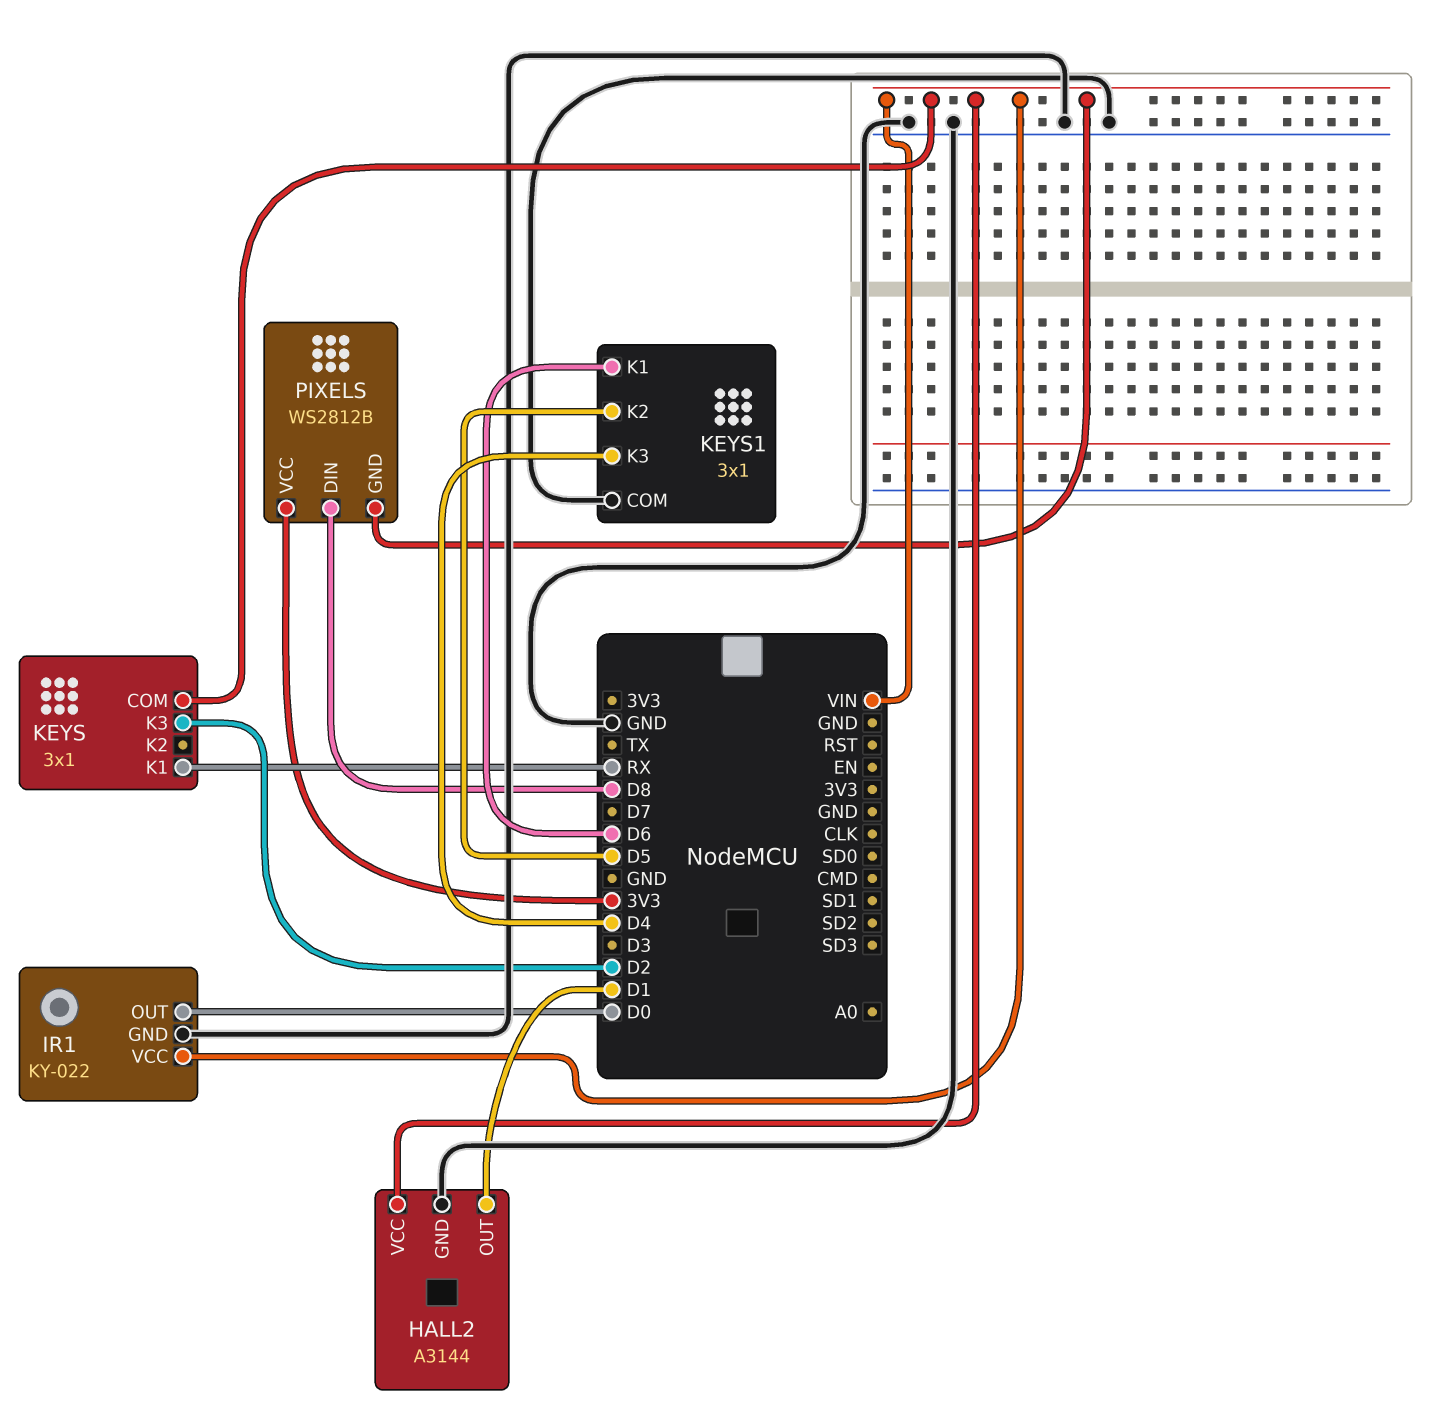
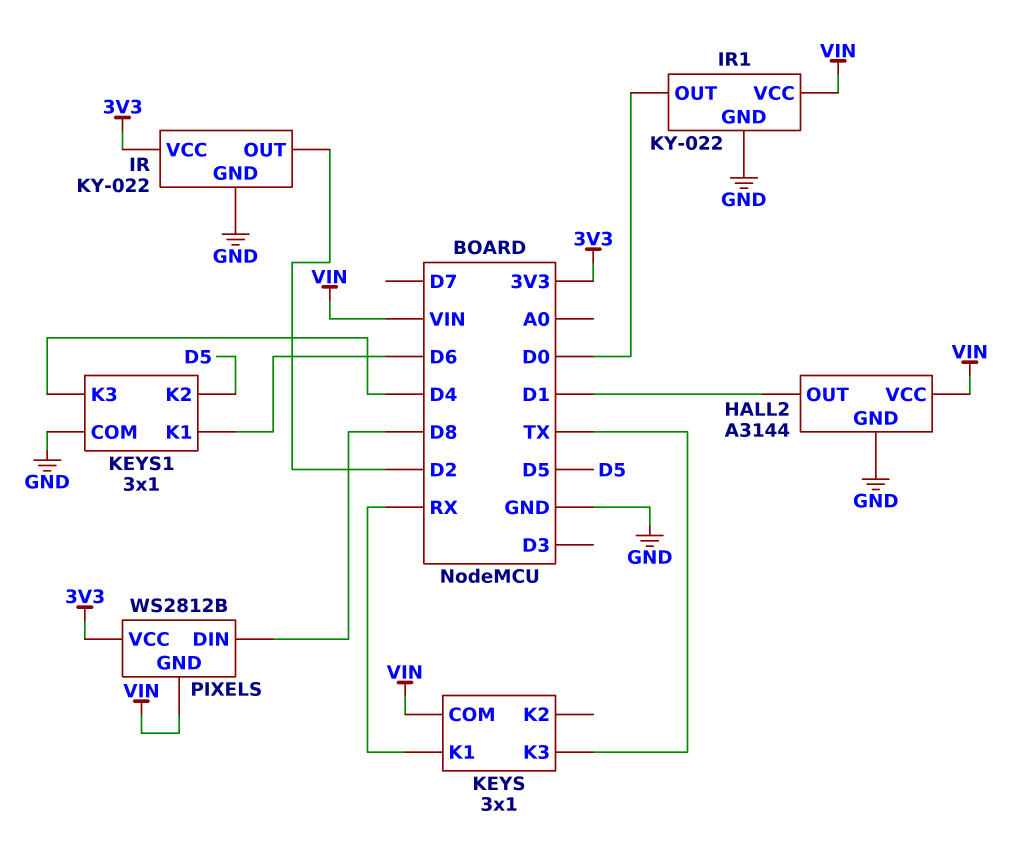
IR: none -> KY-022
IR pin GND: none -> GND
IR pin OUT: none -> D2
IR pin VCC: none -> 3V3
KEYS pin K3: D2 -> TX

